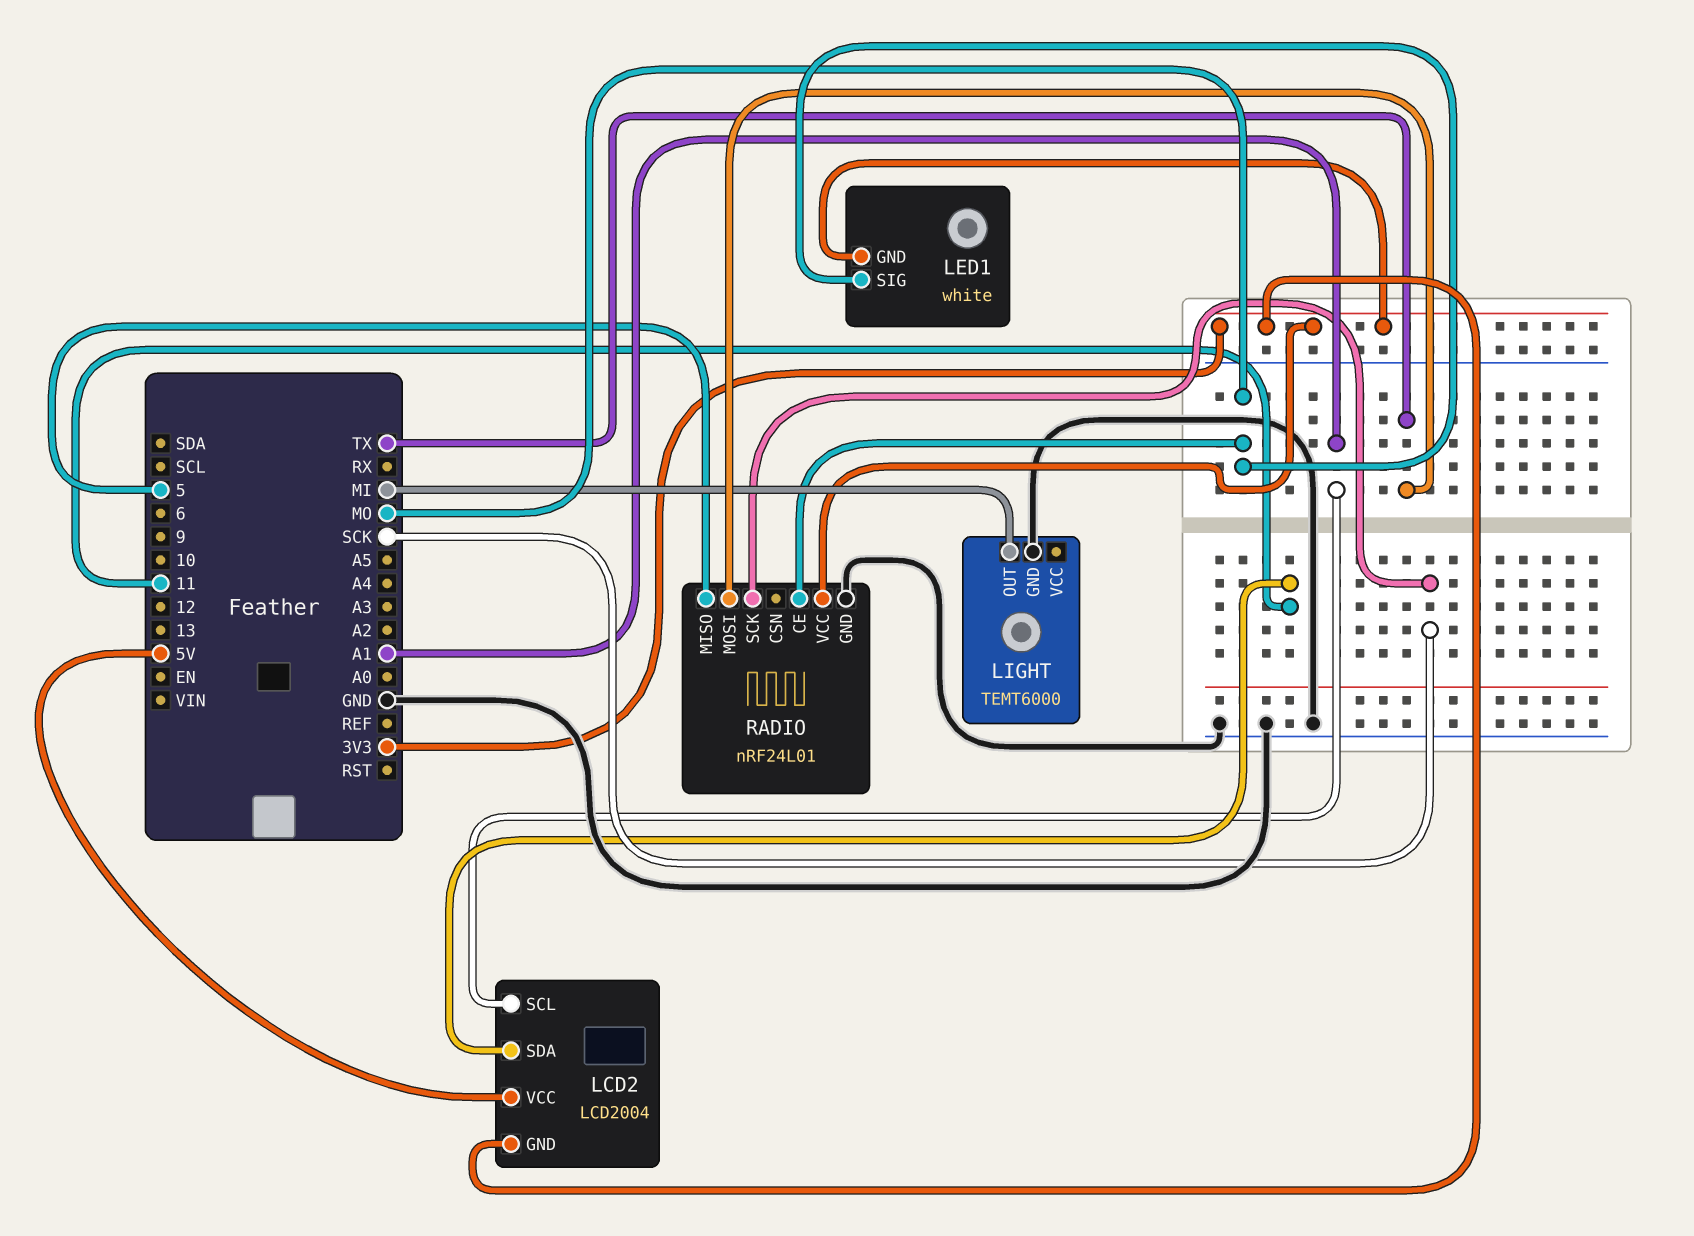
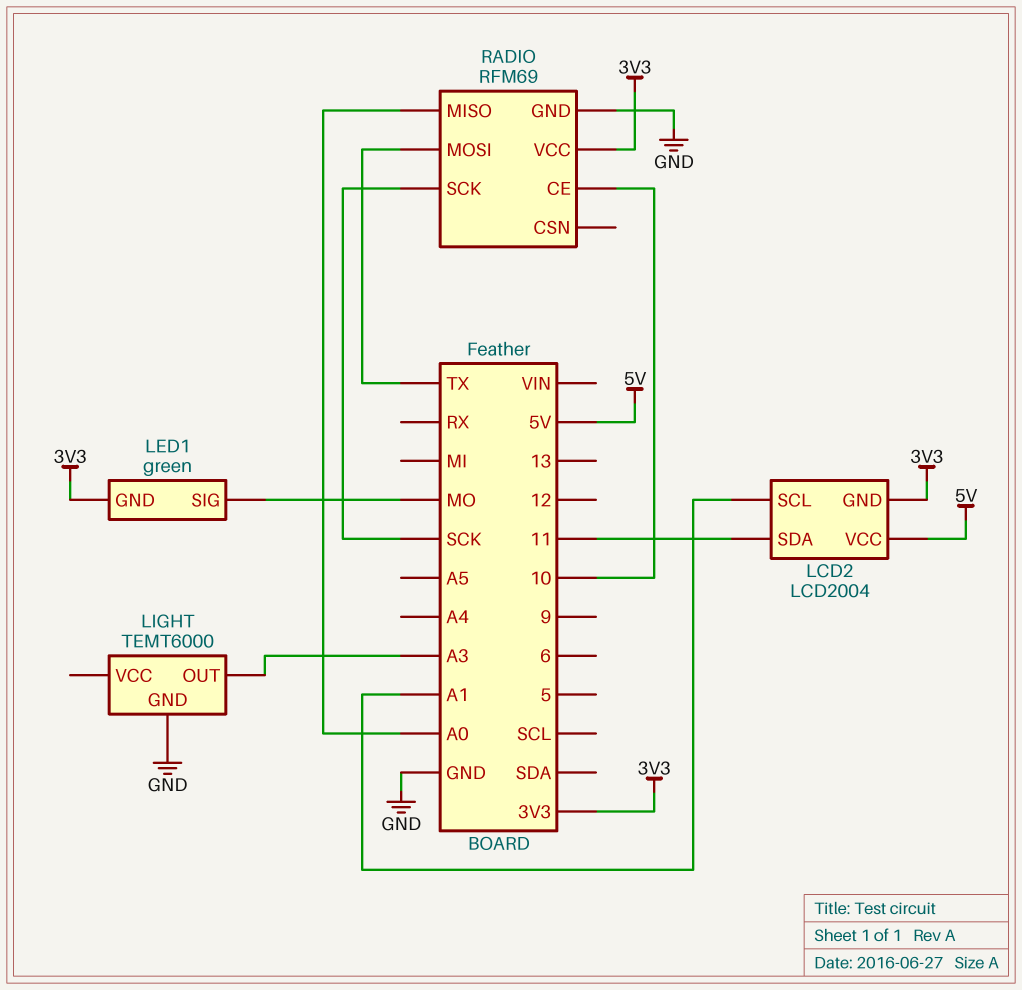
LED1: white -> green
LIGHT pin OUT: MI -> A3
RADIO: nRF24L01 -> RFM69
RADIO pin CE: MO -> 10
RADIO pin MISO: 5 -> A0

